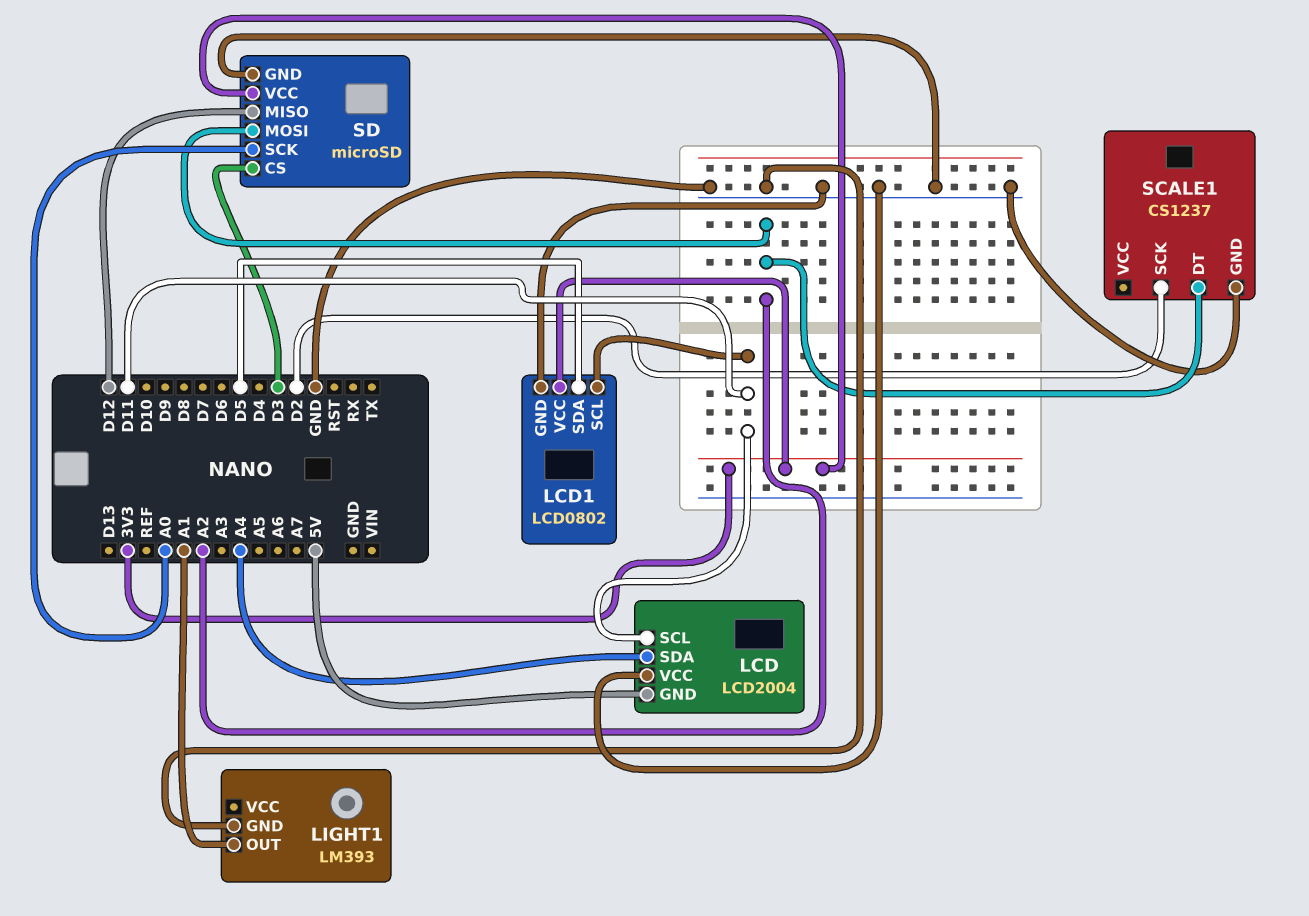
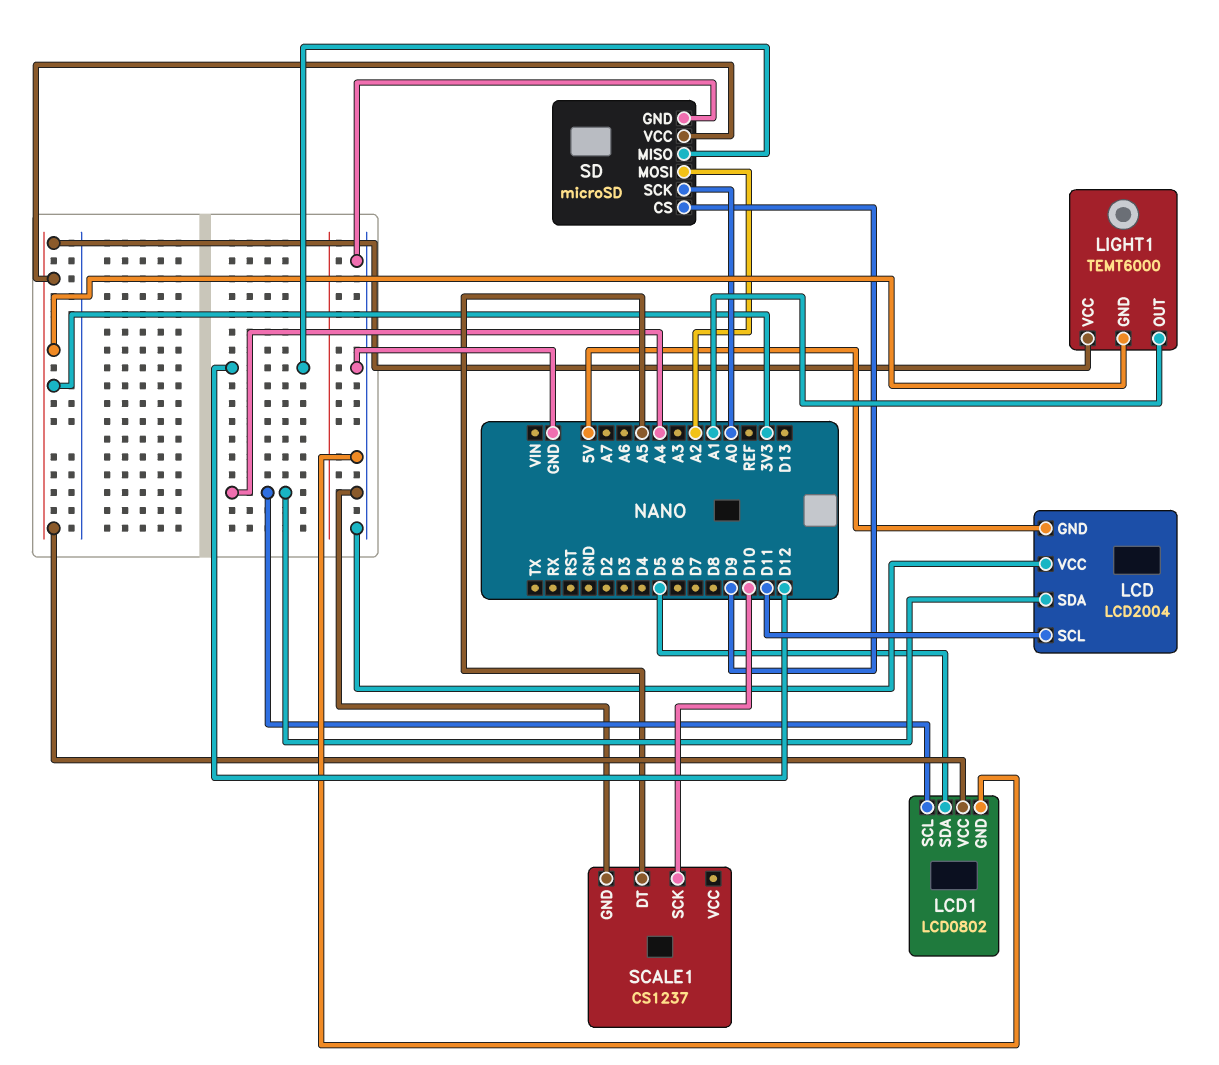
LCD1 pin SCL: D11 -> A4
LIGHT1: LM393 -> TEMT6000
LIGHT1 pin GND: GND -> 3V3
LIGHT1 pin VCC: none -> 3V3
SCALE1 pin DT: A2 -> A5
SCALE1 pin SCK: D2 -> D10
SD pin CS: D3 -> D9

